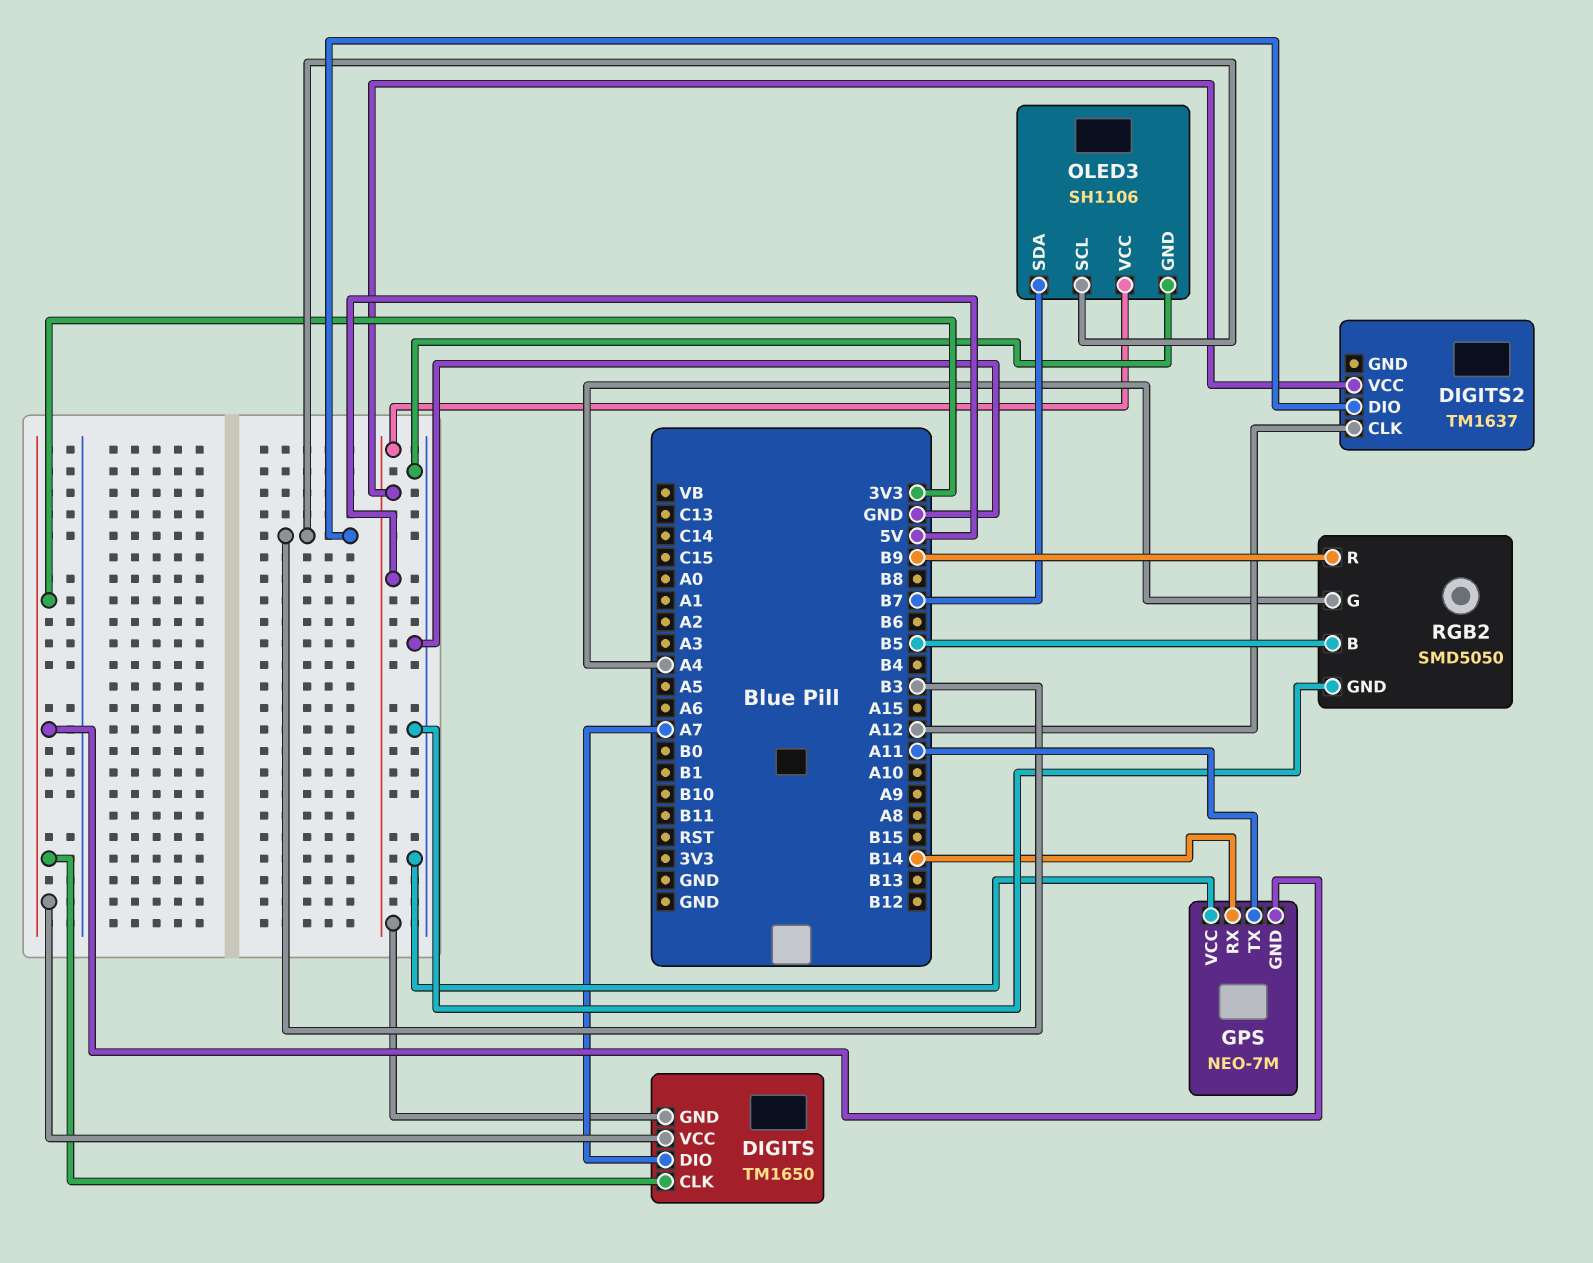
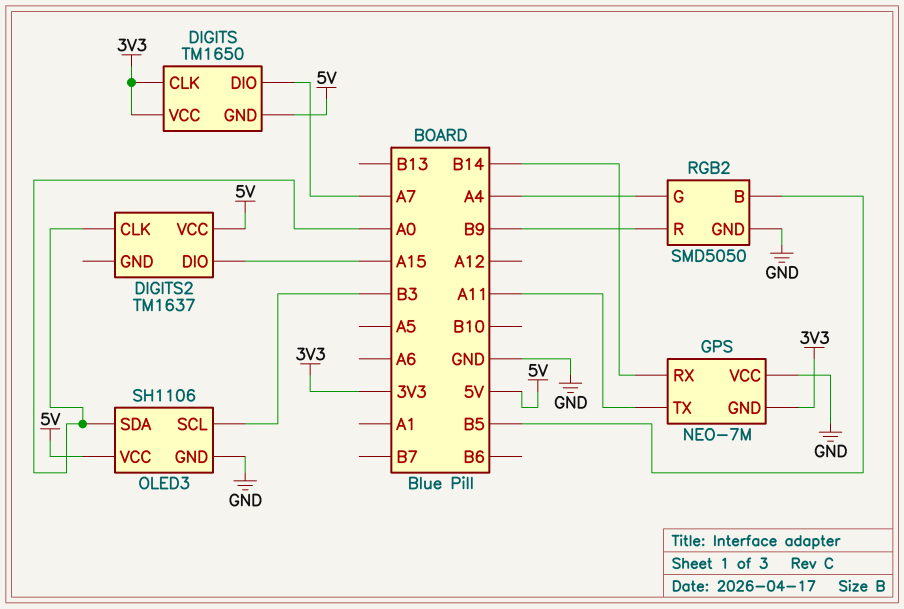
DIGITS2 pin CLK: A12 -> A0
DIGITS2 pin DIO: B3 -> A15
OLED3 pin SDA: B7 -> A0

